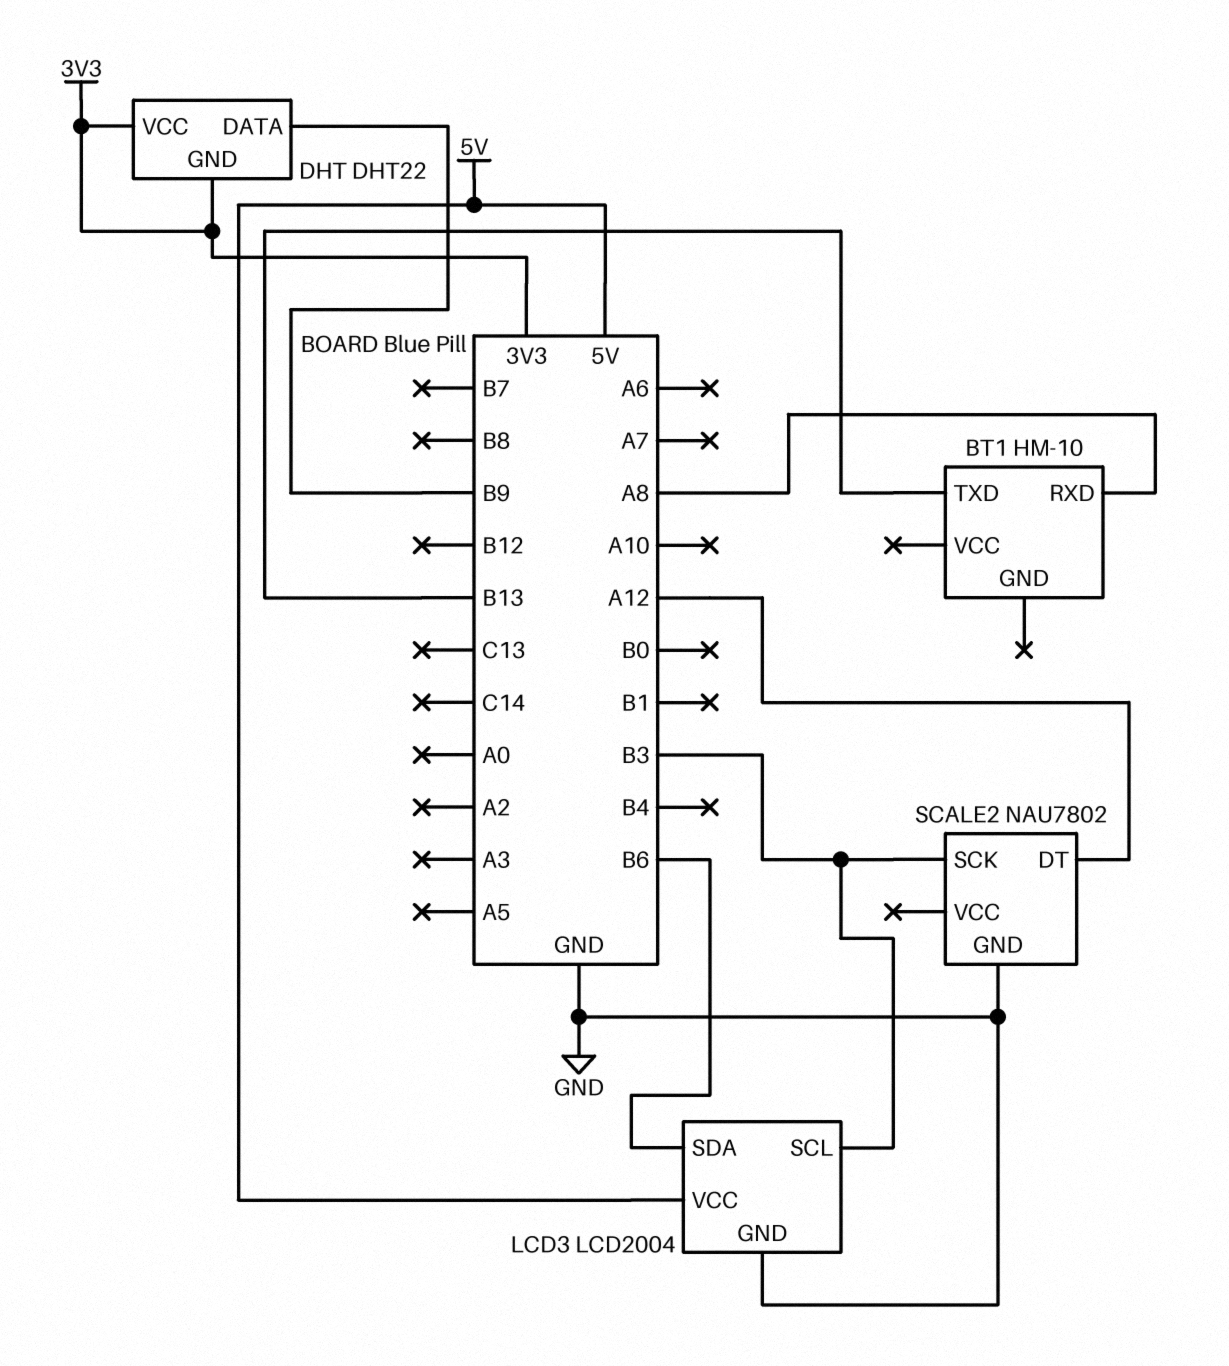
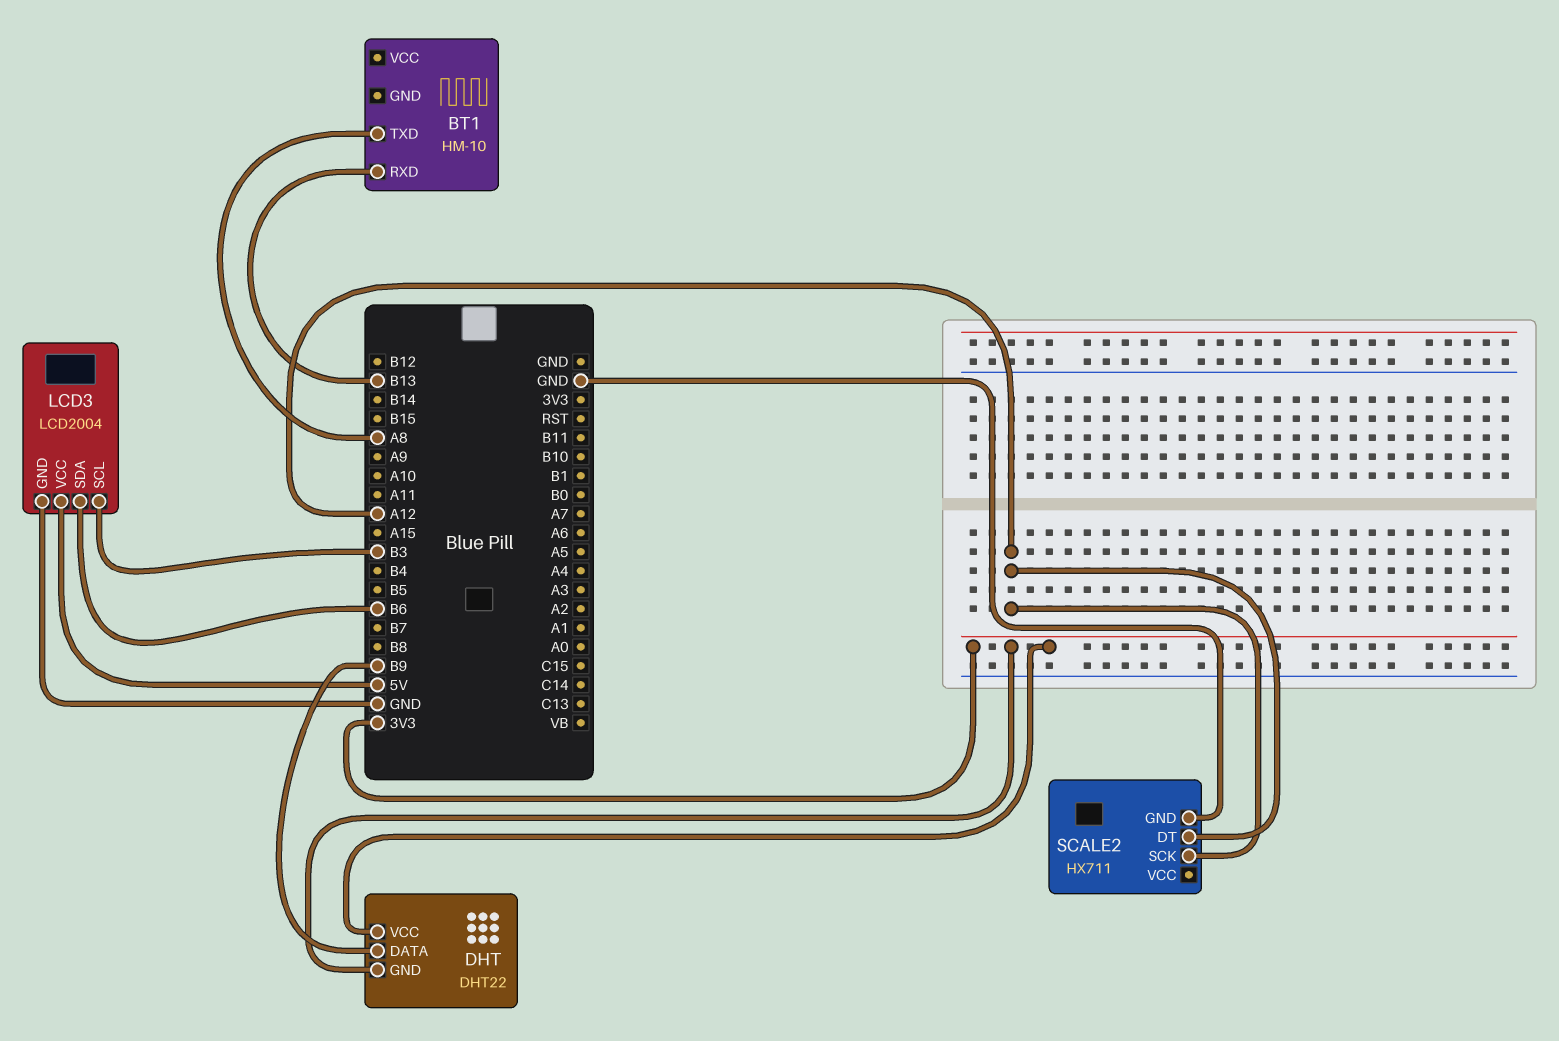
BT1 pin RXD: A8 -> B13
BT1 pin TXD: B13 -> A8
SCALE2: NAU7802 -> HX711
SCALE2 pin SCK: B3 -> A12

